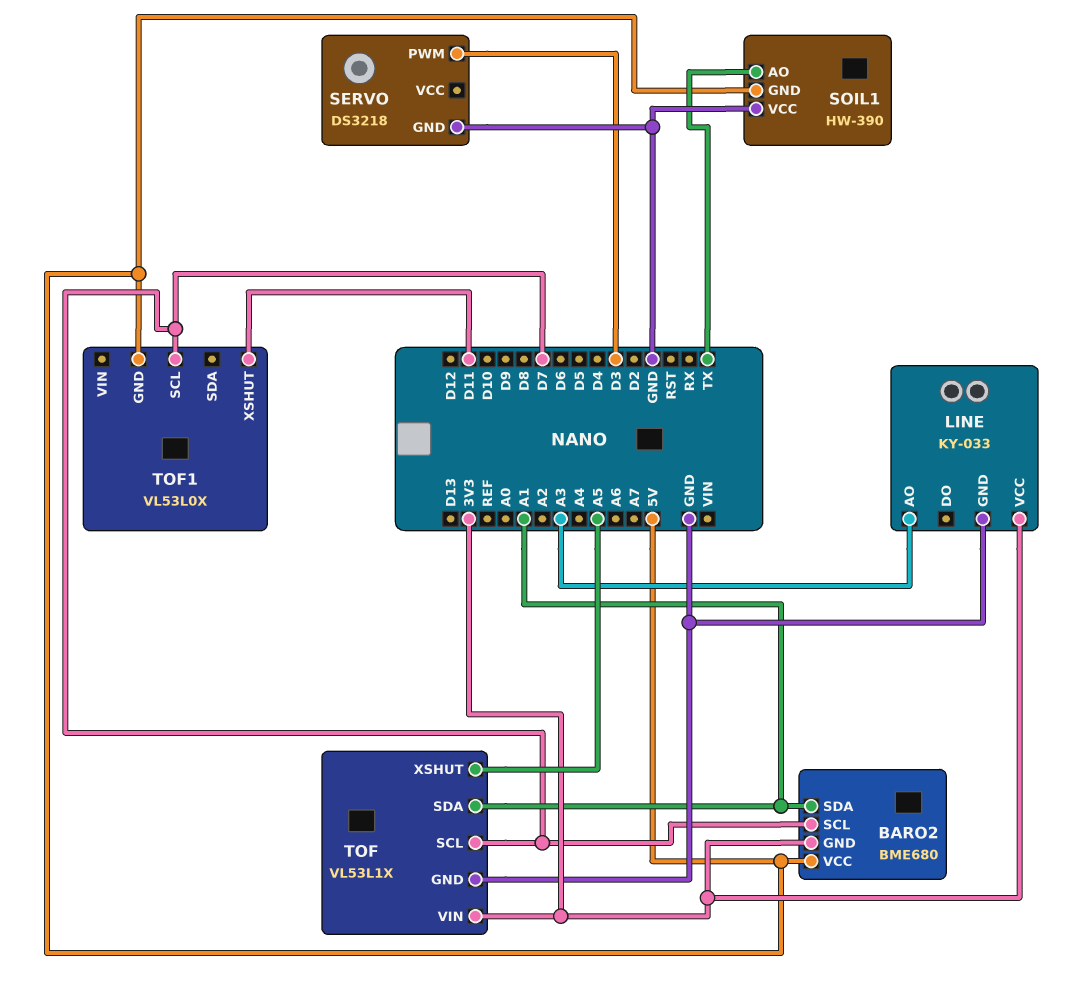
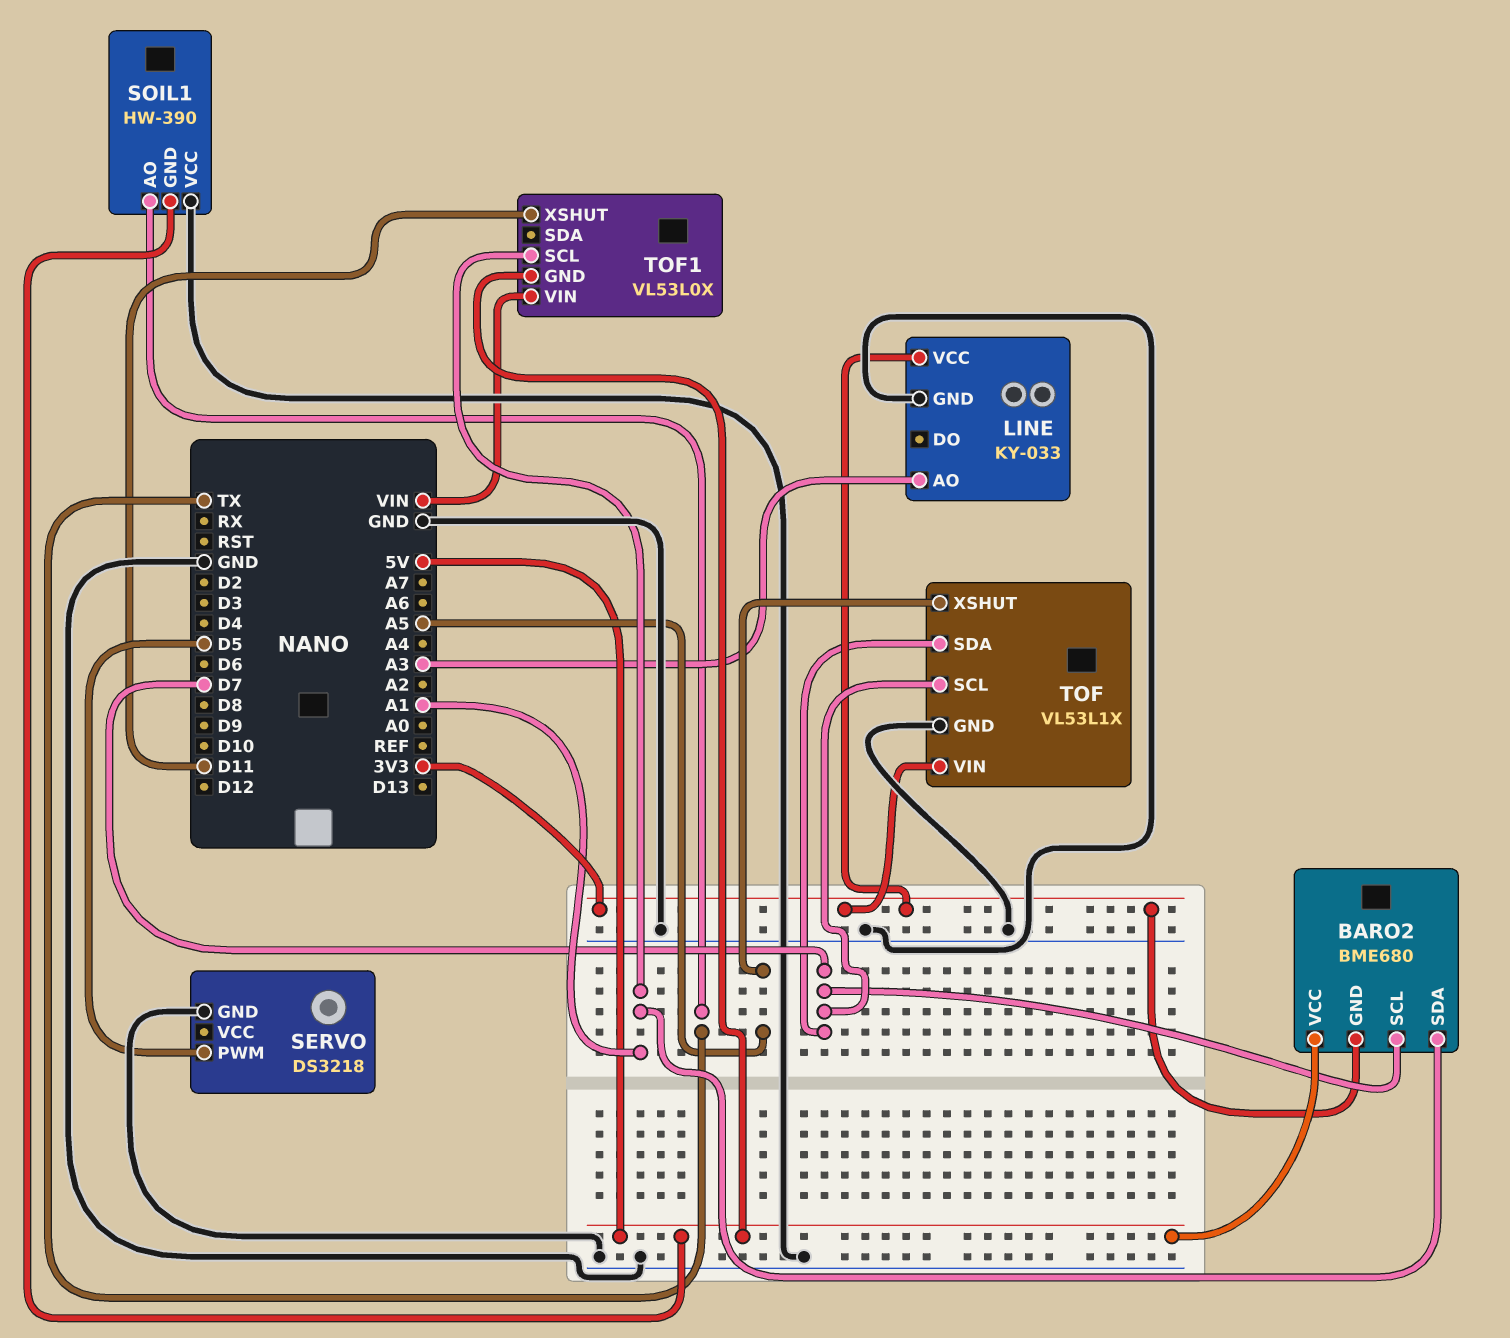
SERVO pin PWM: D3 -> D5
TOF pin SDA: A1 -> D7
TOF1 pin SCL: D7 -> A1
TOF1 pin VIN: none -> VIN

